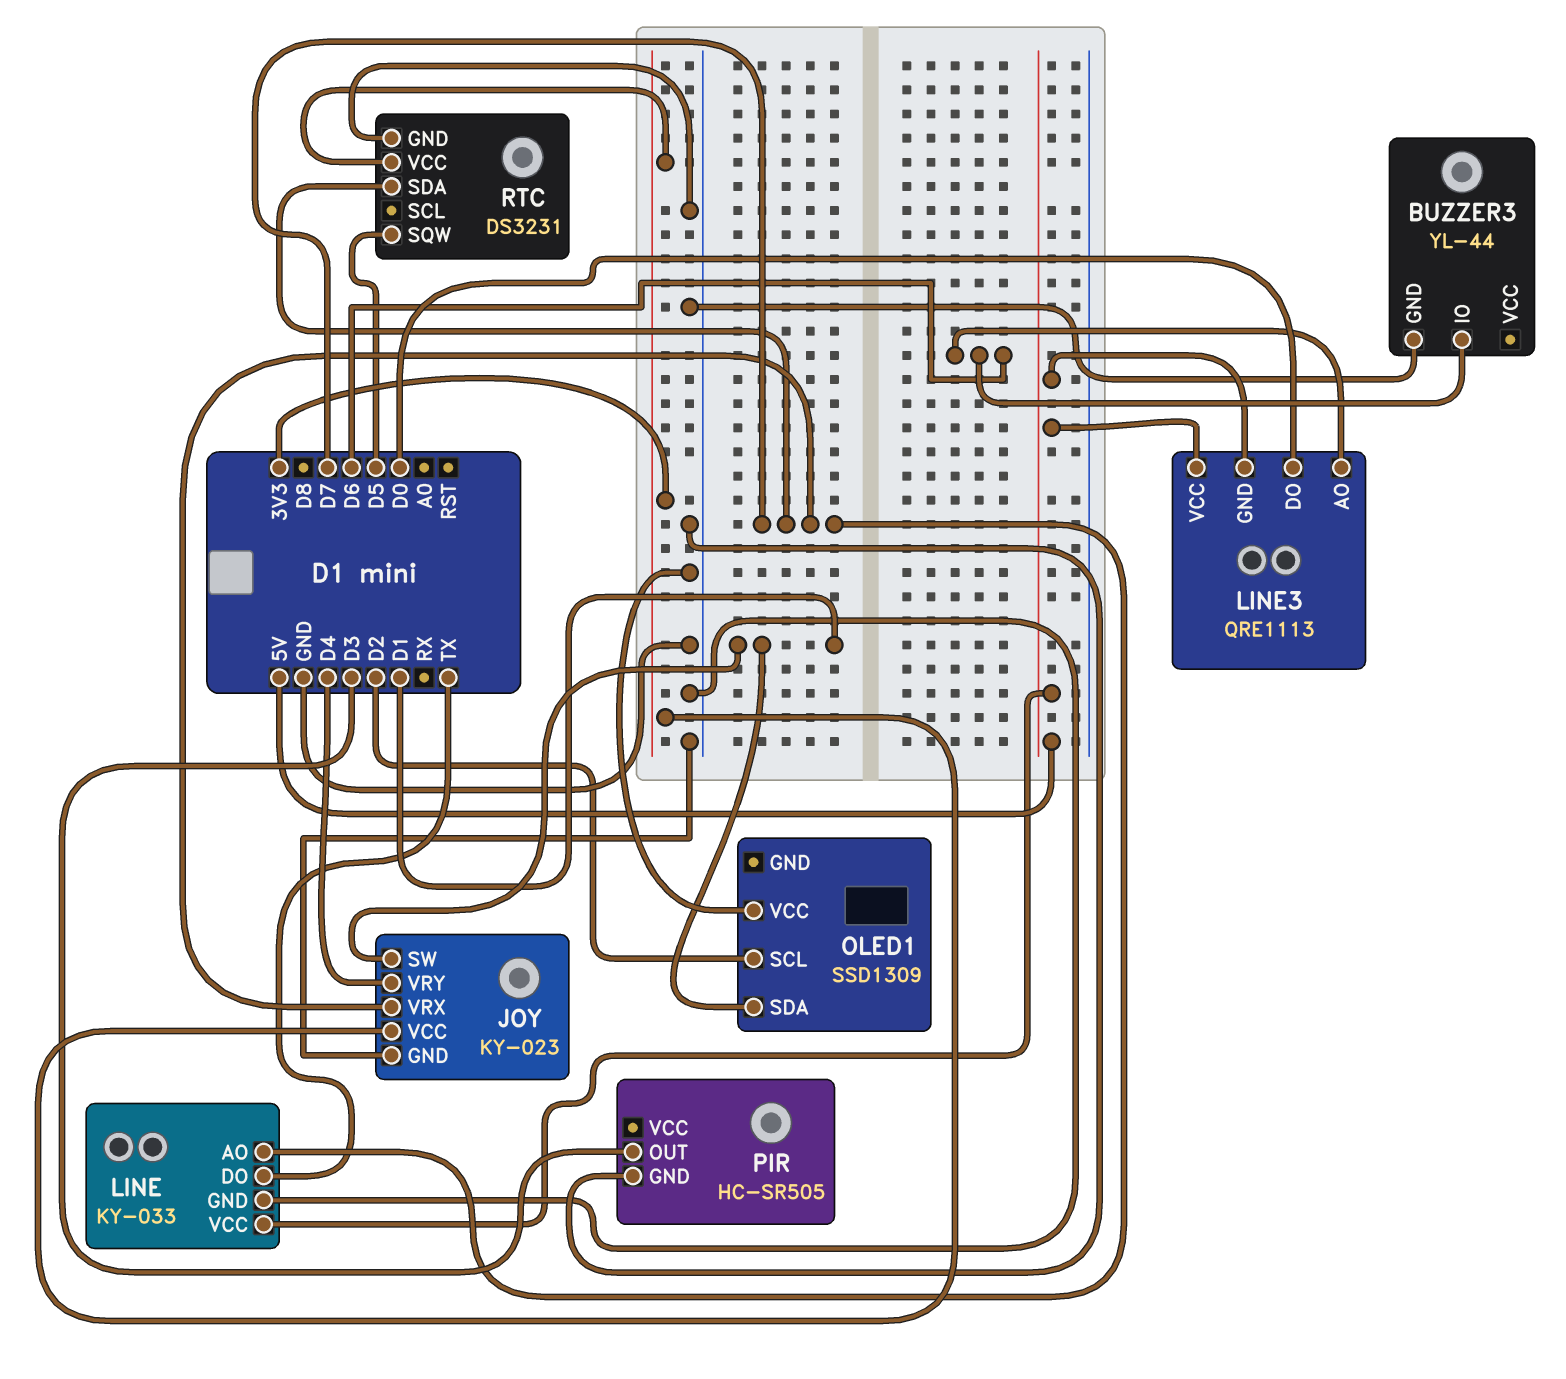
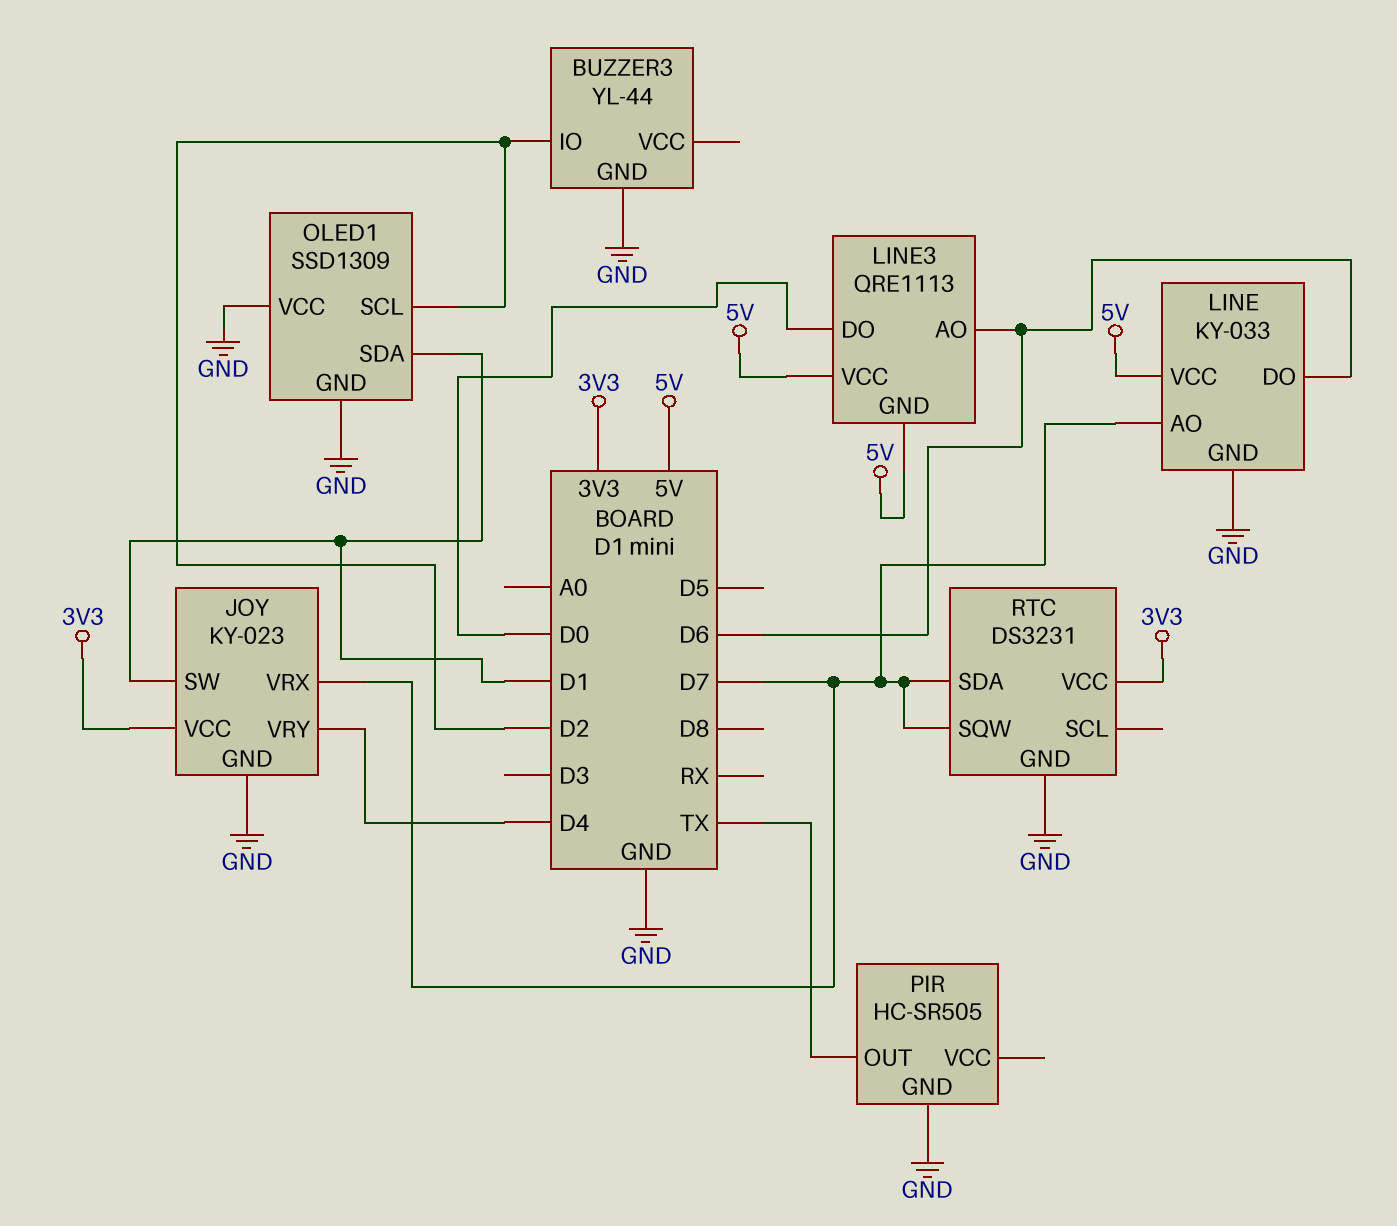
BUZZER3 pin IO: D6 -> D2
LINE pin DO: TX -> D6
OLED1 pin GND: none -> GND
PIR pin OUT: D3 -> TX
RTC pin SQW: D5 -> D7

